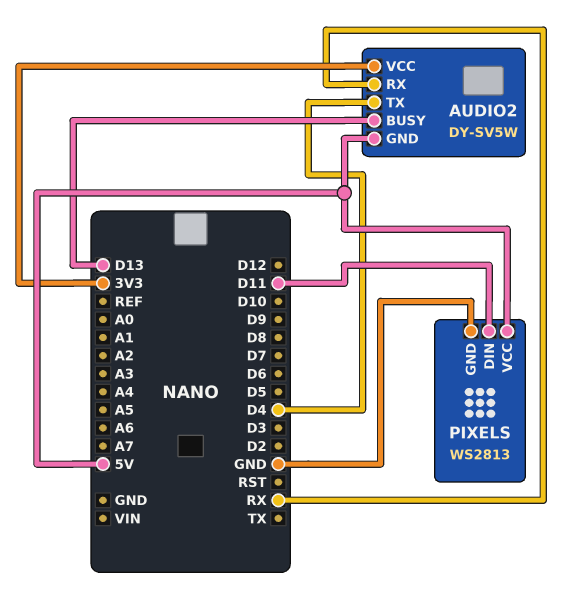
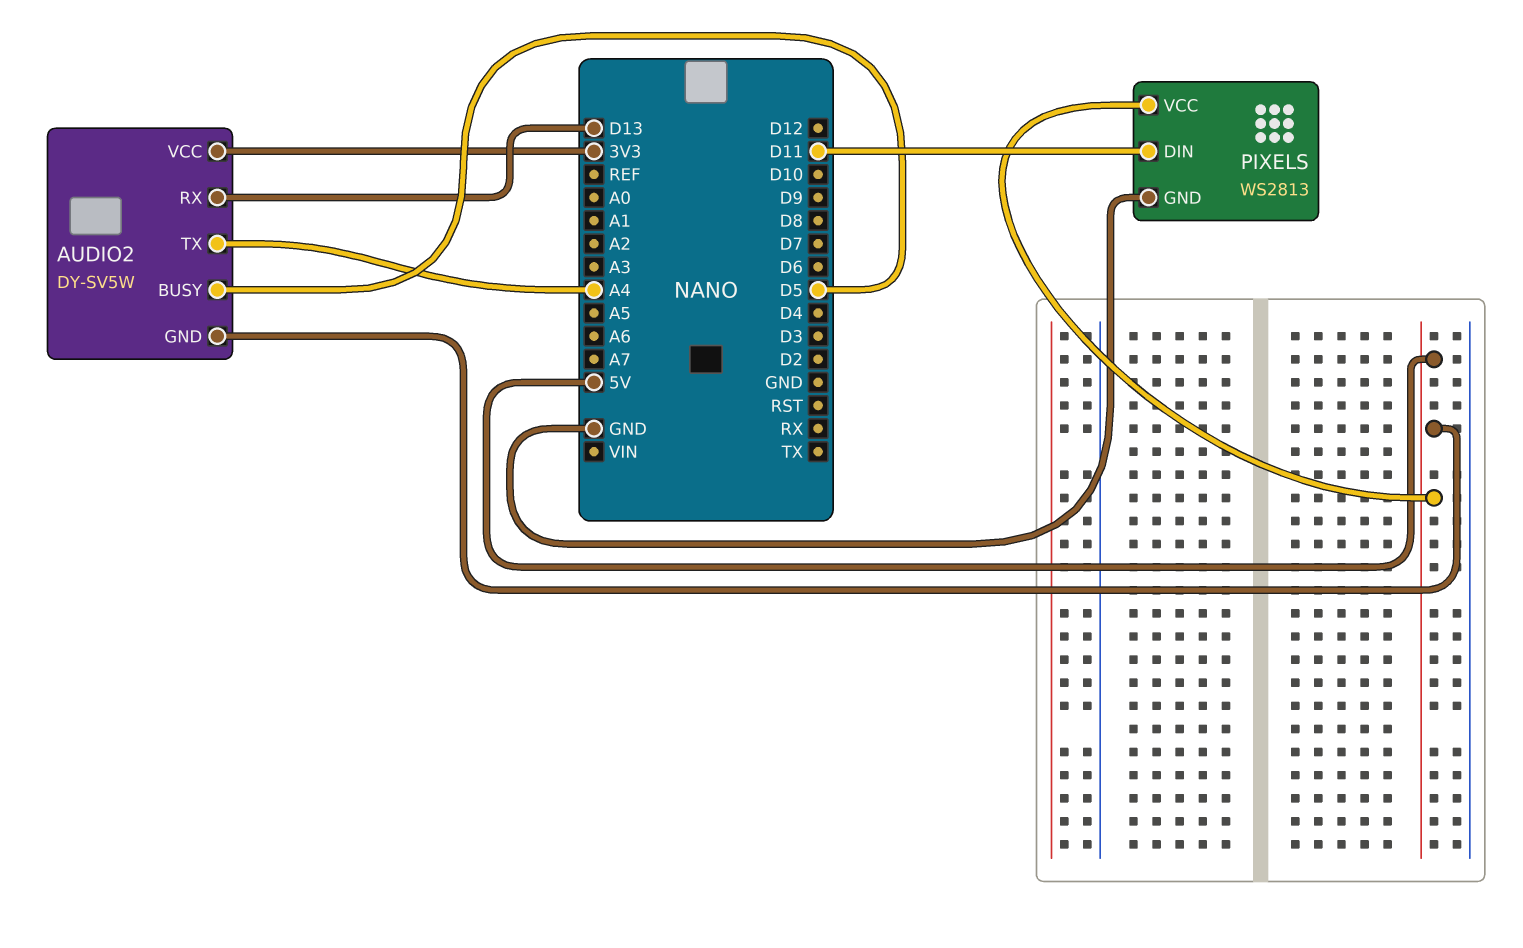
AUDIO2 pin BUSY: D13 -> D5
AUDIO2 pin RX: RX -> D13
AUDIO2 pin TX: D4 -> A4

